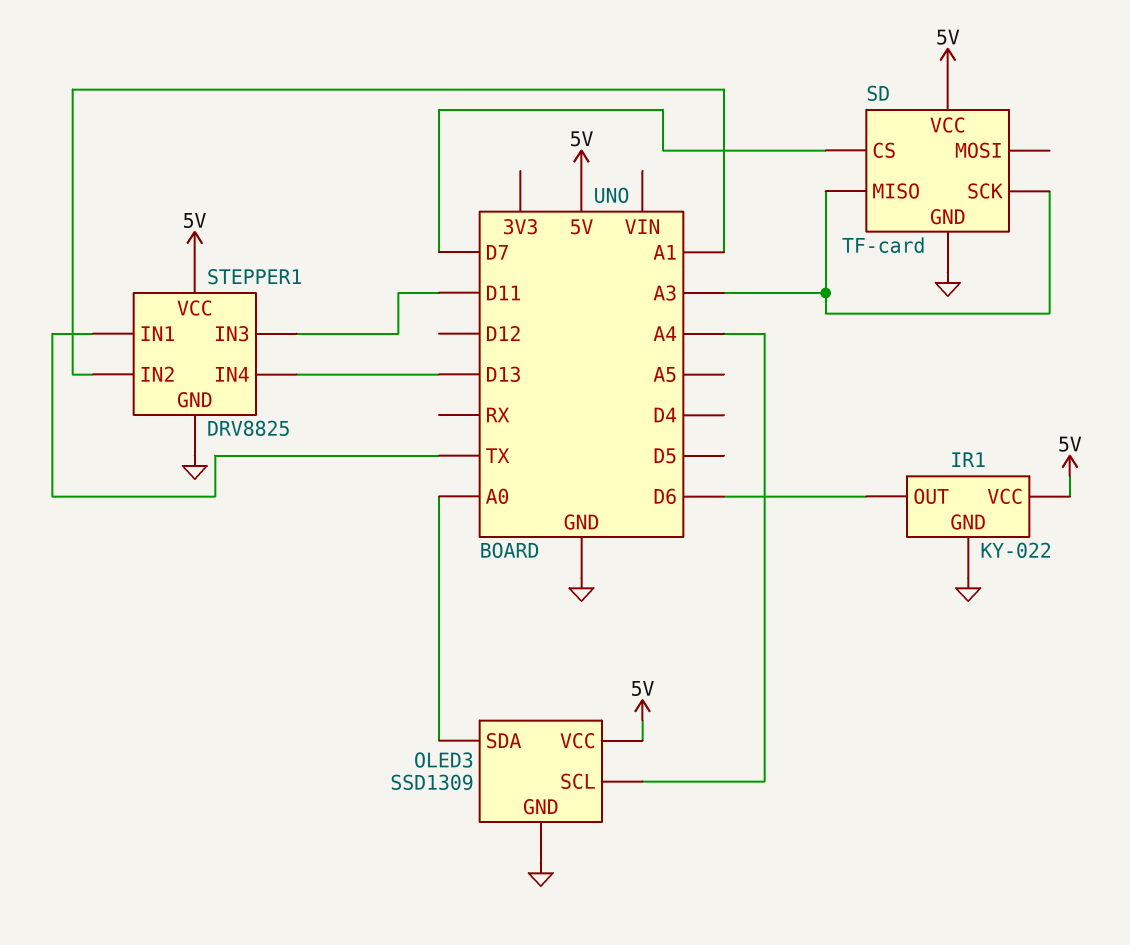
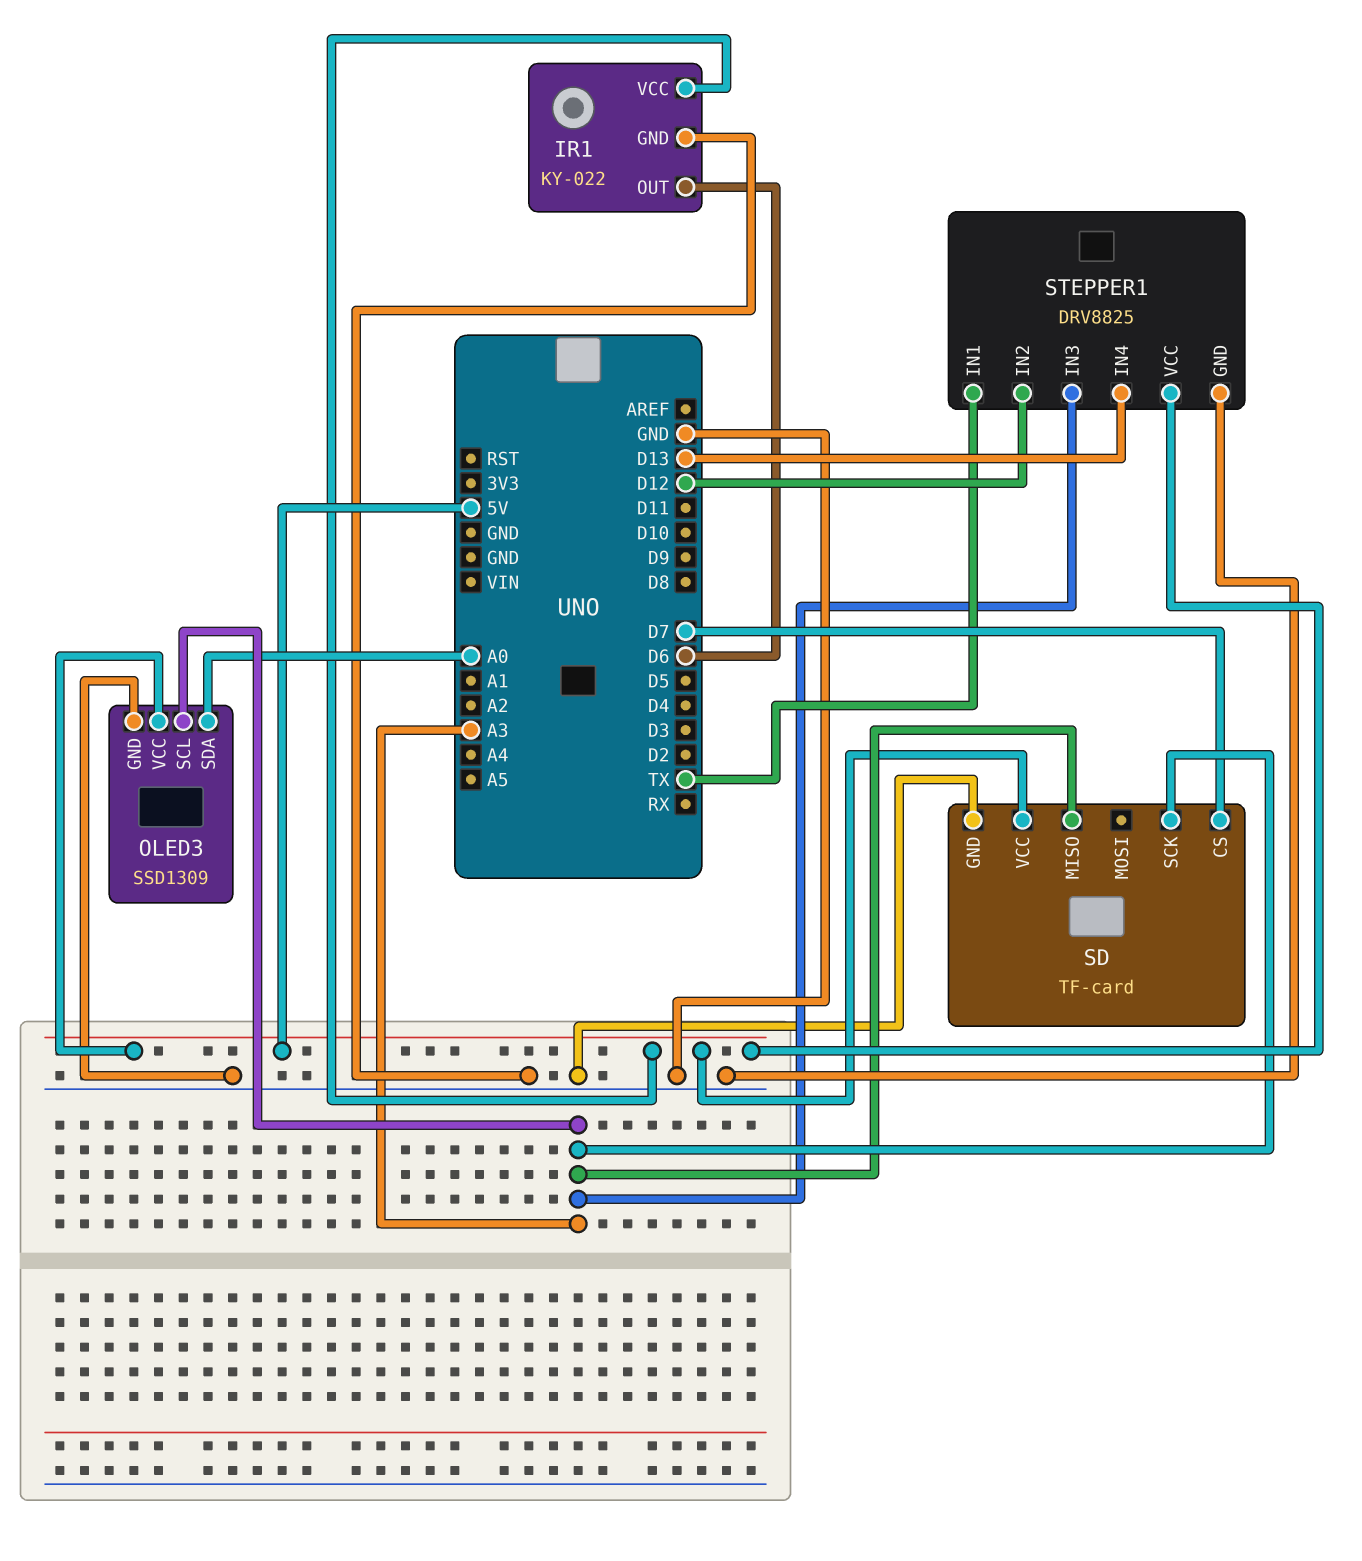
OLED3 pin SCL: A4 -> A3
STEPPER1 pin IN2: A1 -> D12
STEPPER1 pin IN3: D11 -> A3

